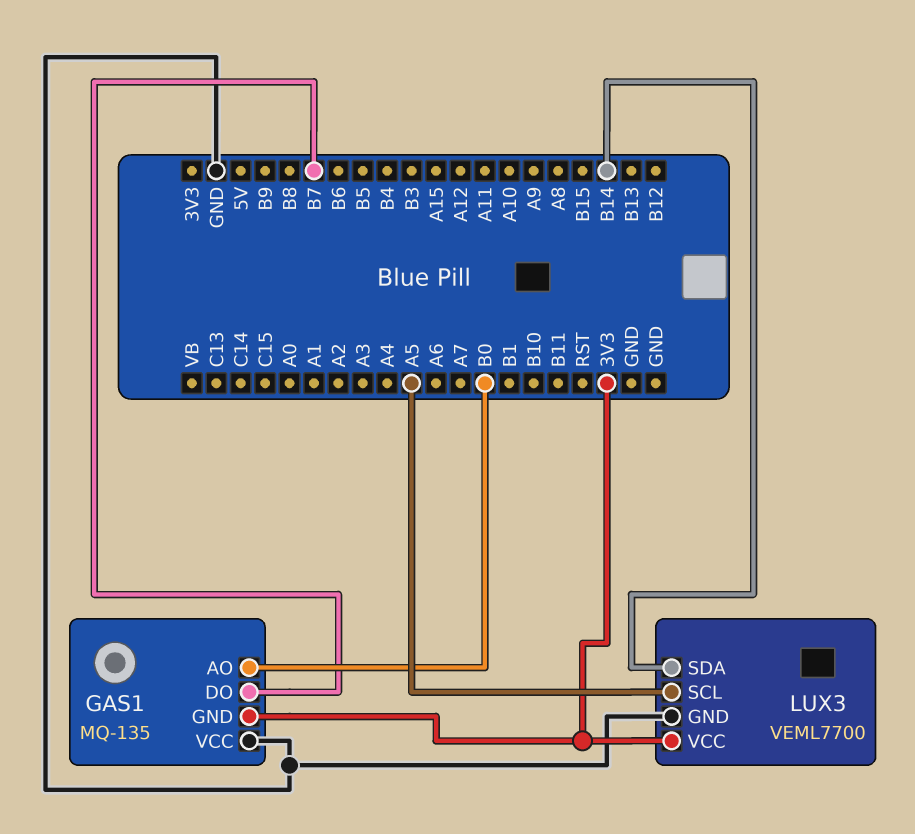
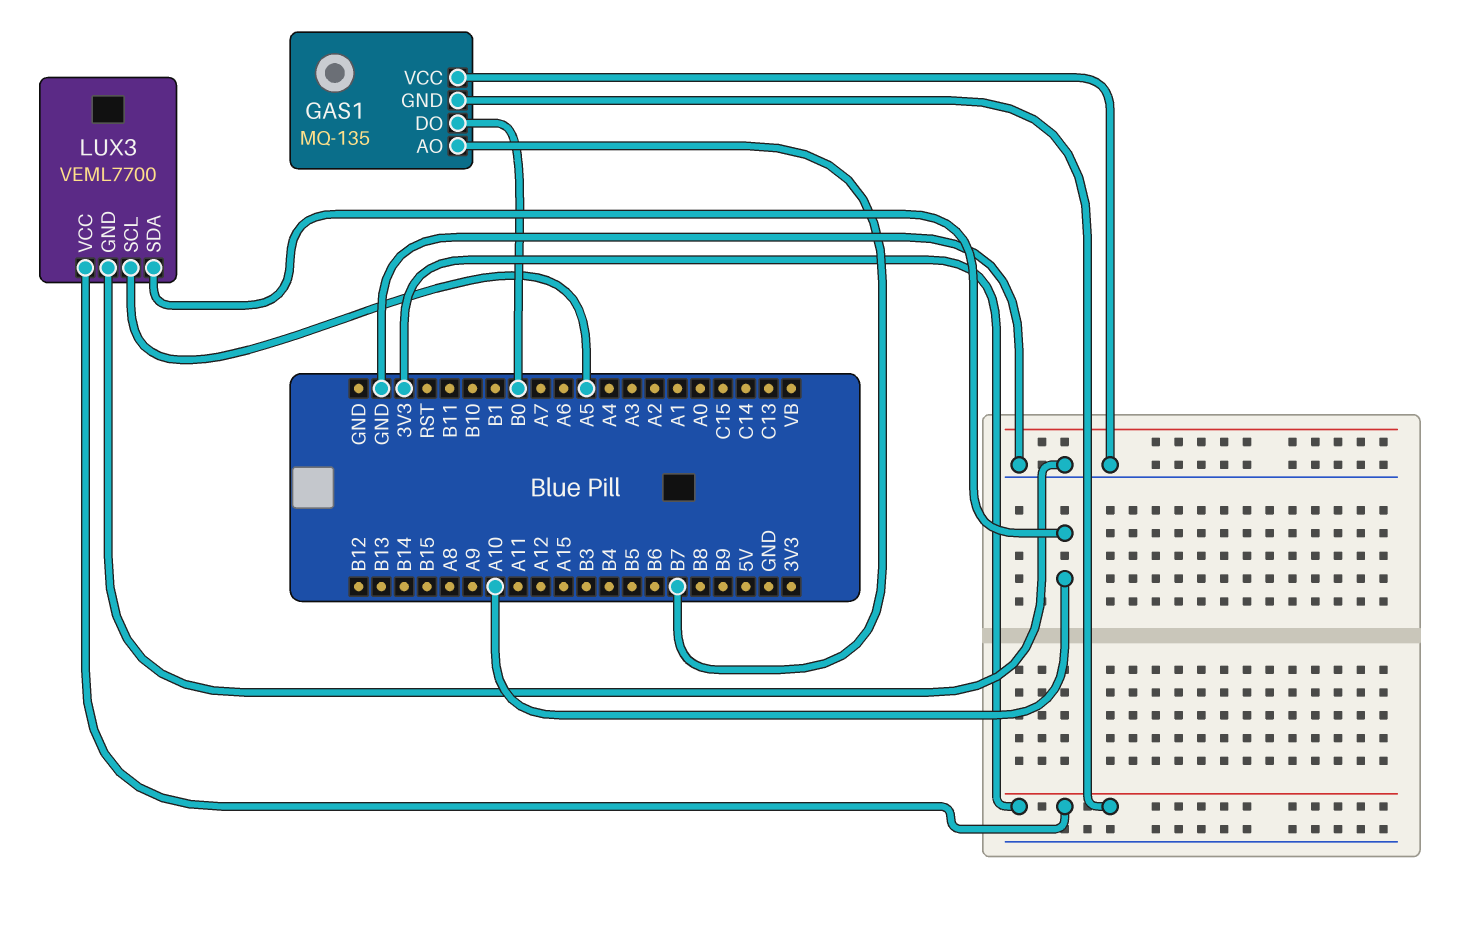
GAS1 pin AO: B0 -> B7
GAS1 pin DO: B7 -> B0
LUX3 pin SDA: B14 -> A10

